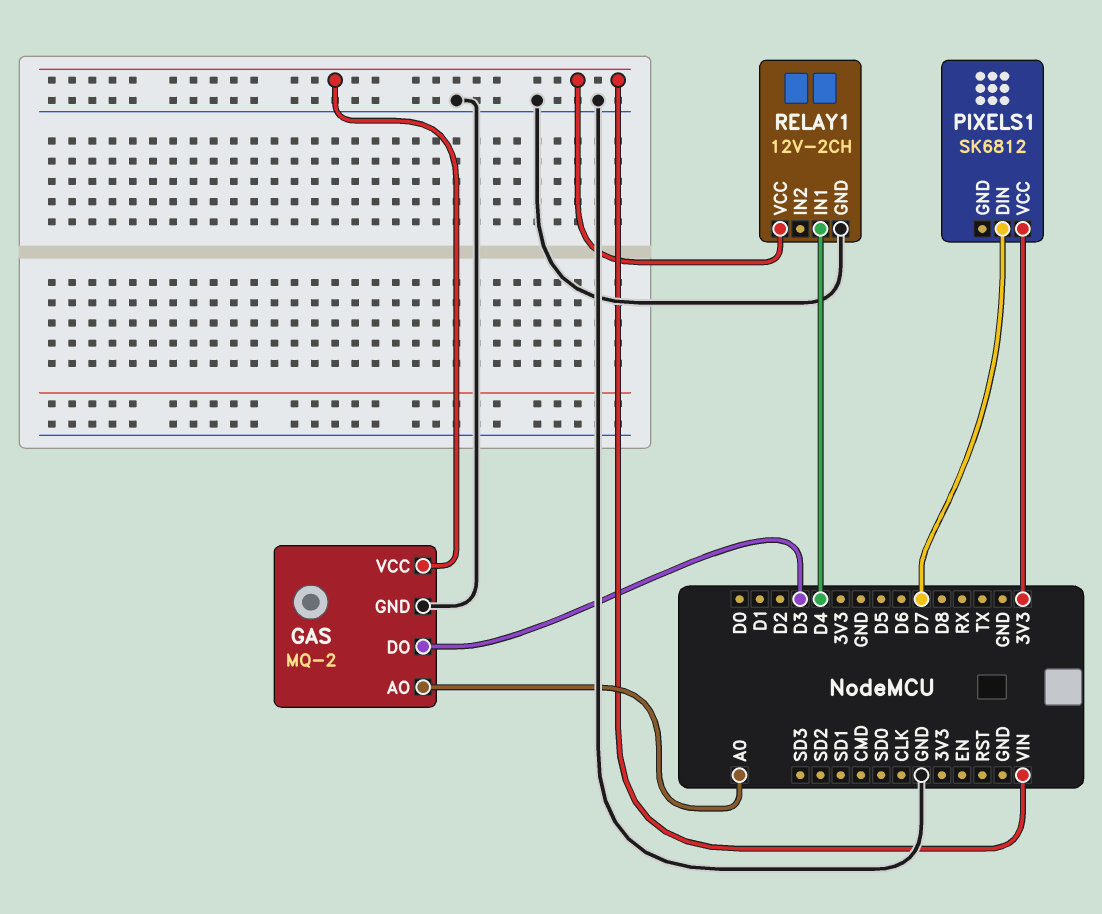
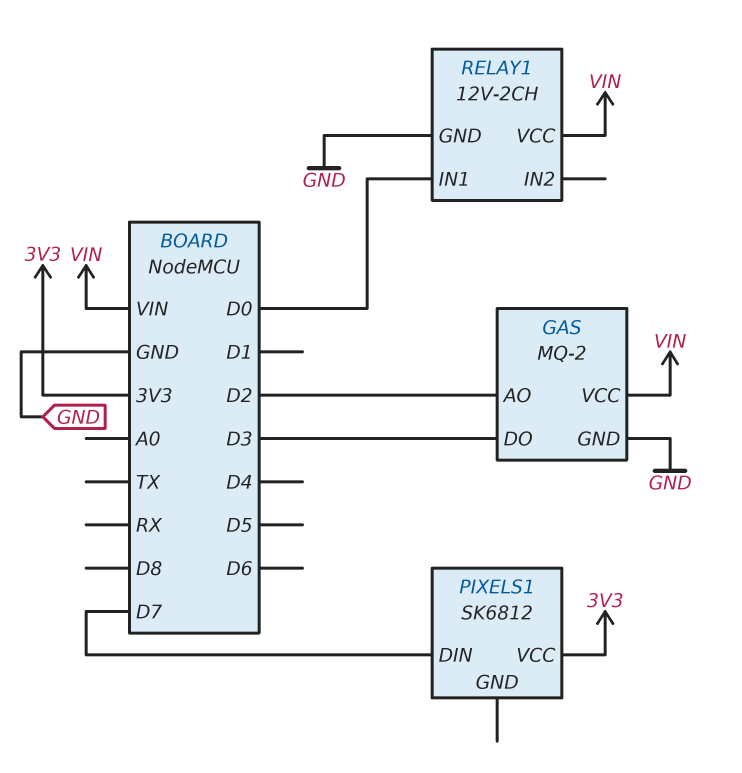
GAS pin AO: A0 -> D2
RELAY1 pin IN1: D4 -> D0

